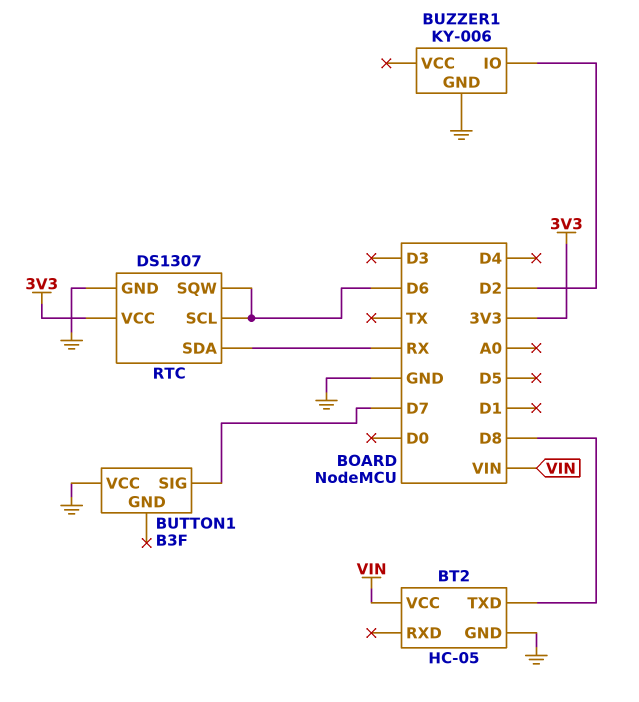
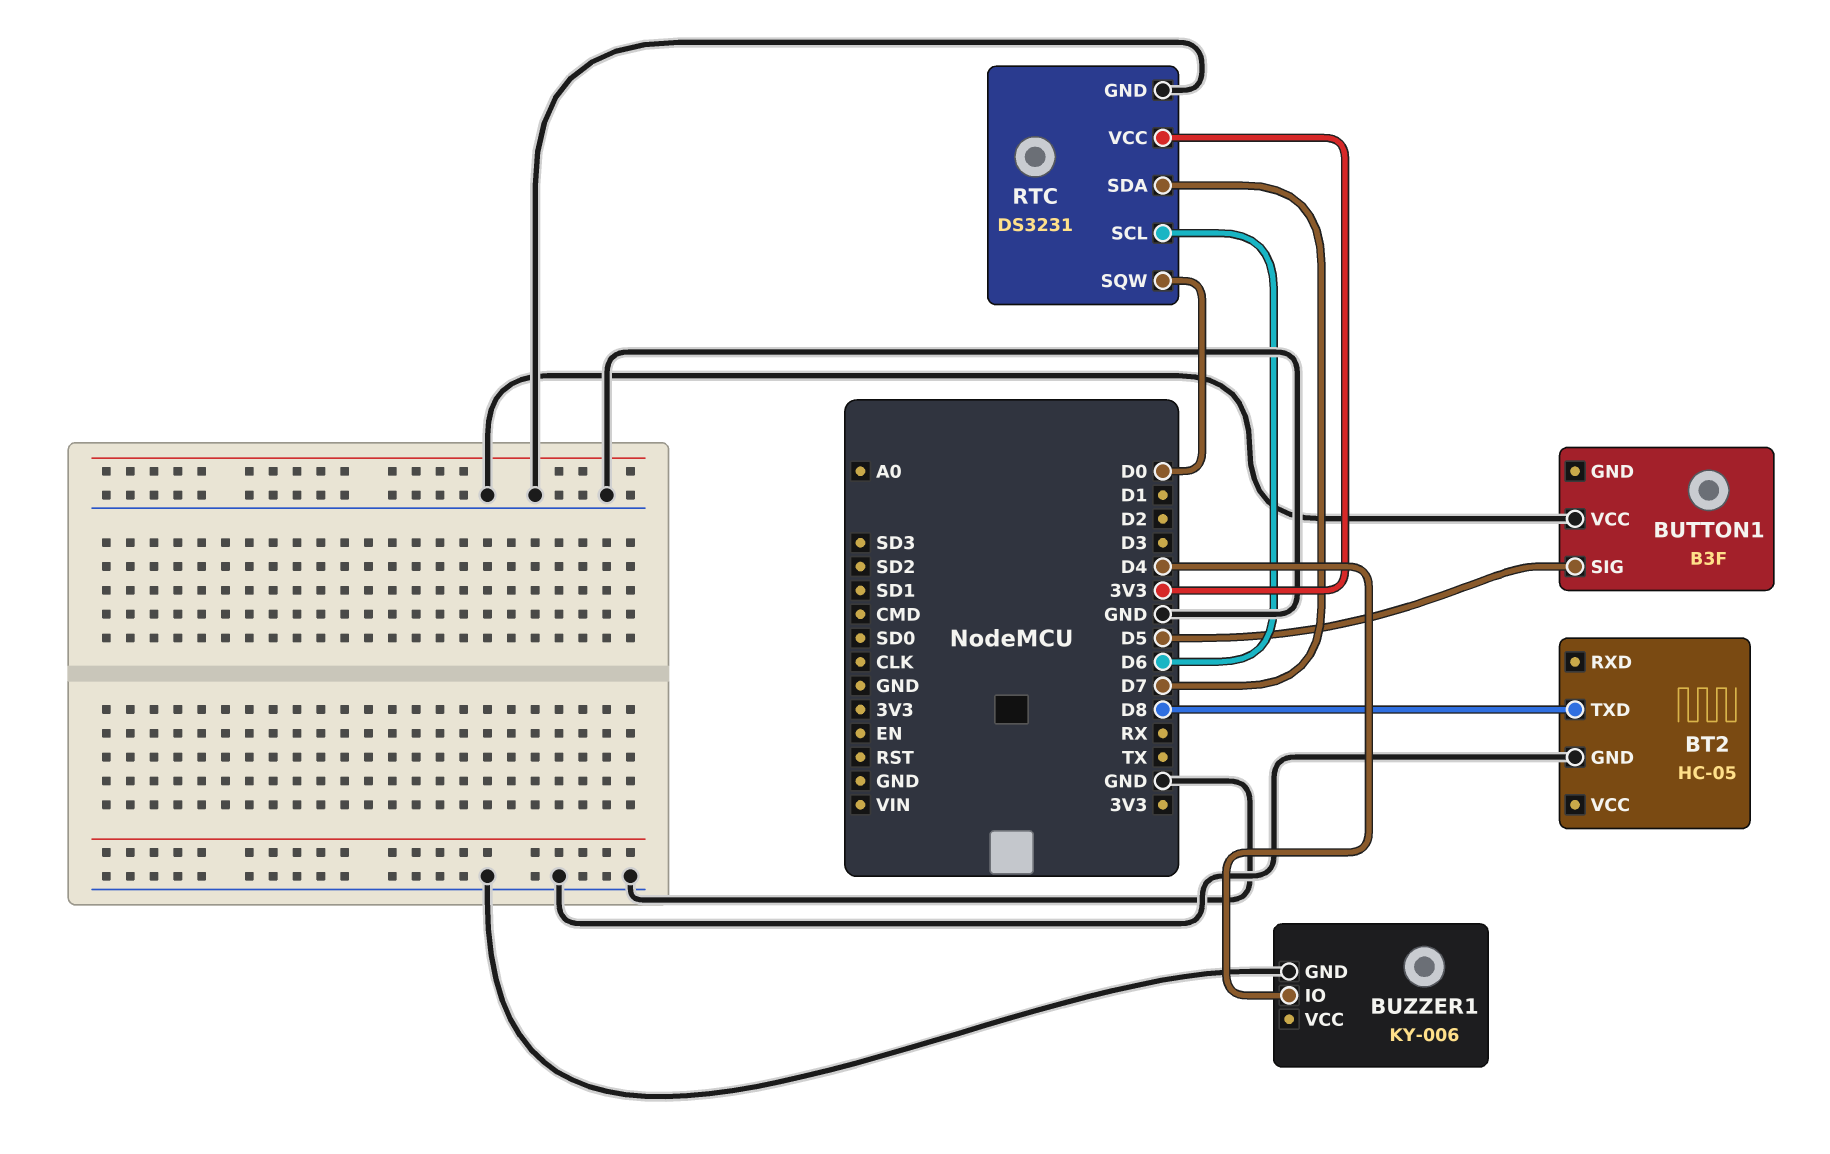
BT2 pin VCC: VIN -> none
BUTTON1 pin SIG: D7 -> D5
BUZZER1 pin IO: D2 -> D4
RTC: DS1307 -> DS3231
RTC pin SDA: RX -> D7
RTC pin SQW: D6 -> D0

